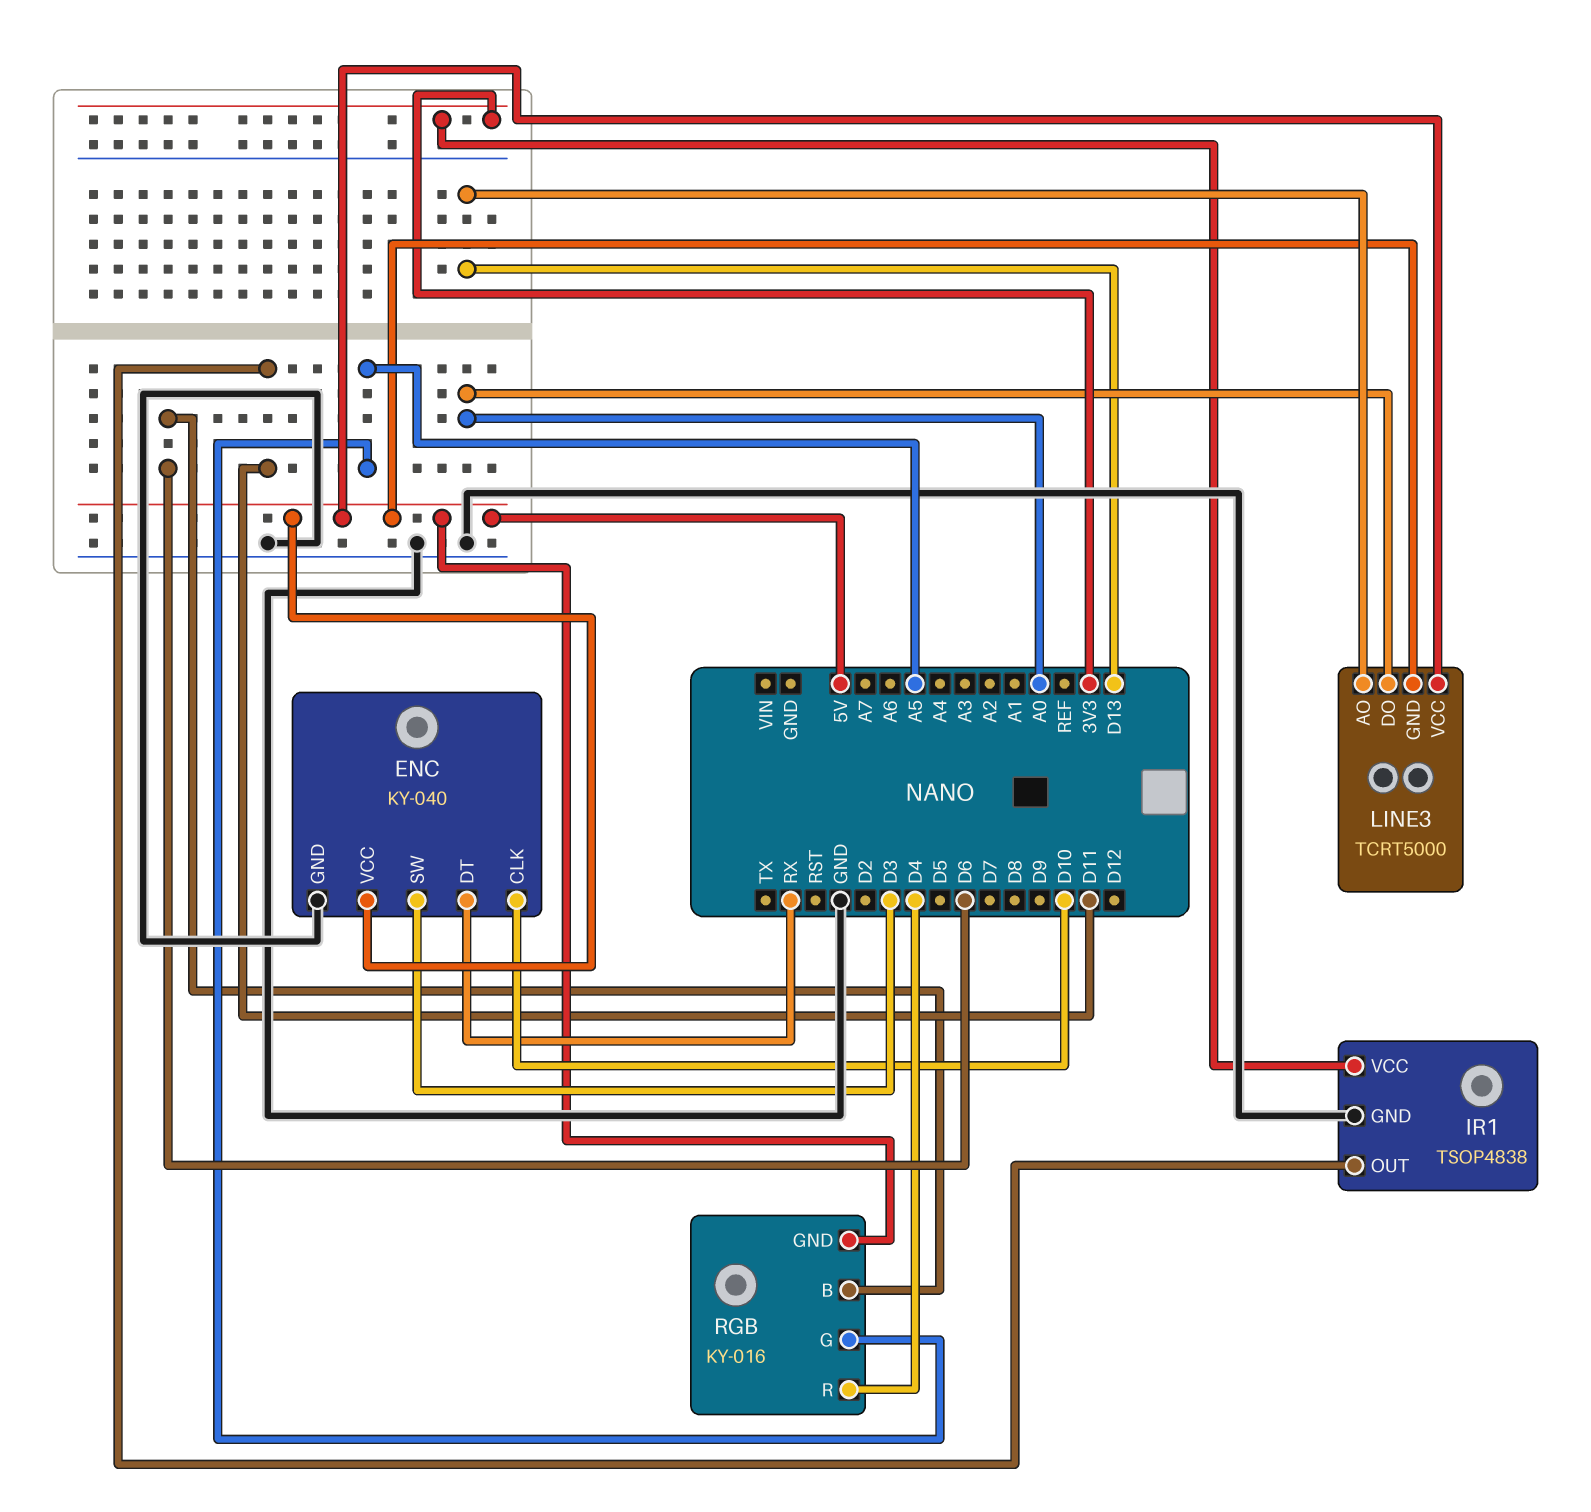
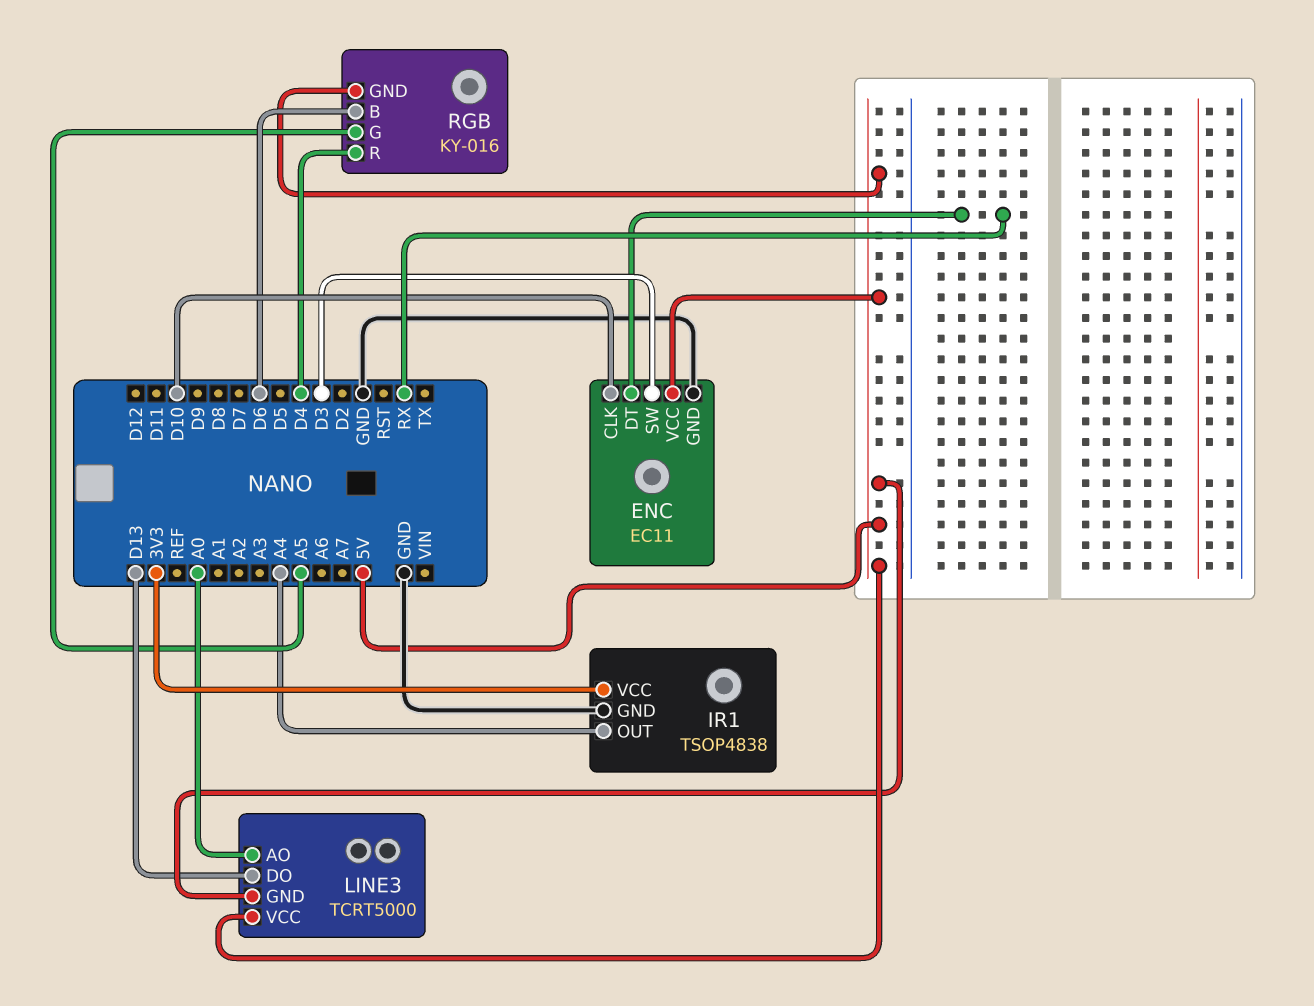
ENC: KY-040 -> EC11
IR1 pin OUT: D11 -> A4
LINE3 pin AO: D13 -> A0
LINE3 pin DO: A0 -> D13

